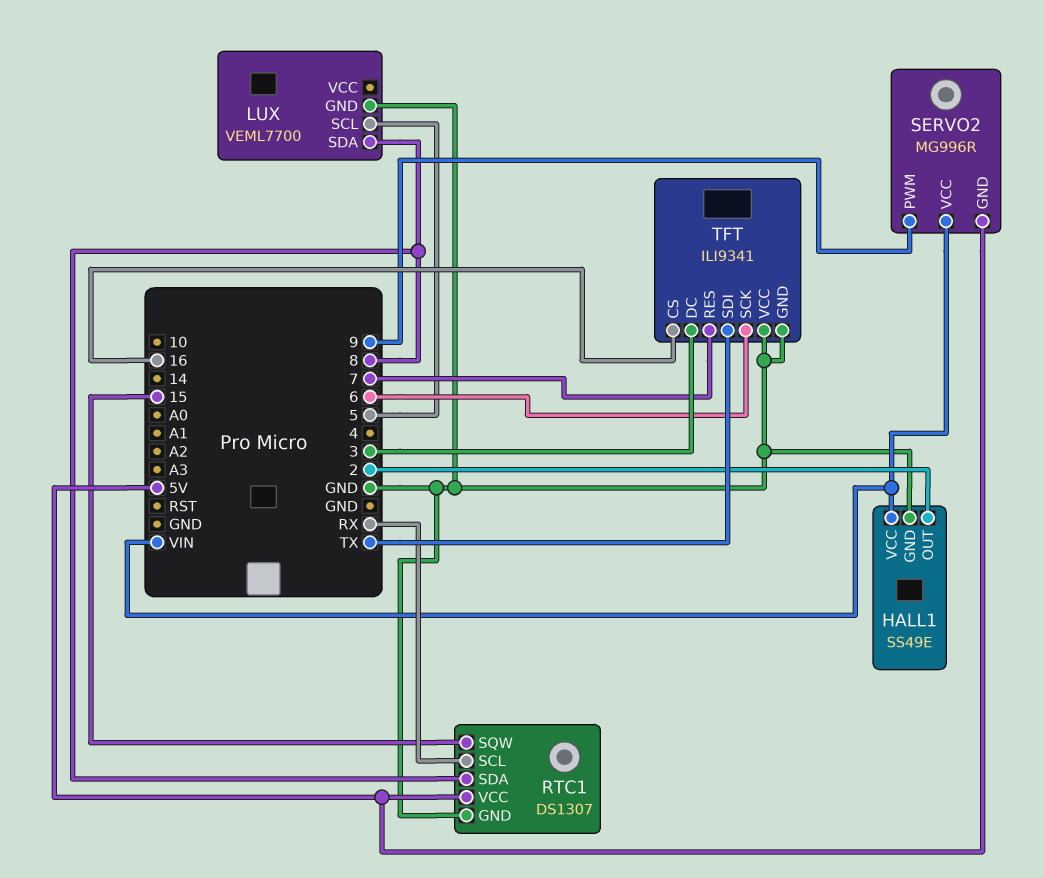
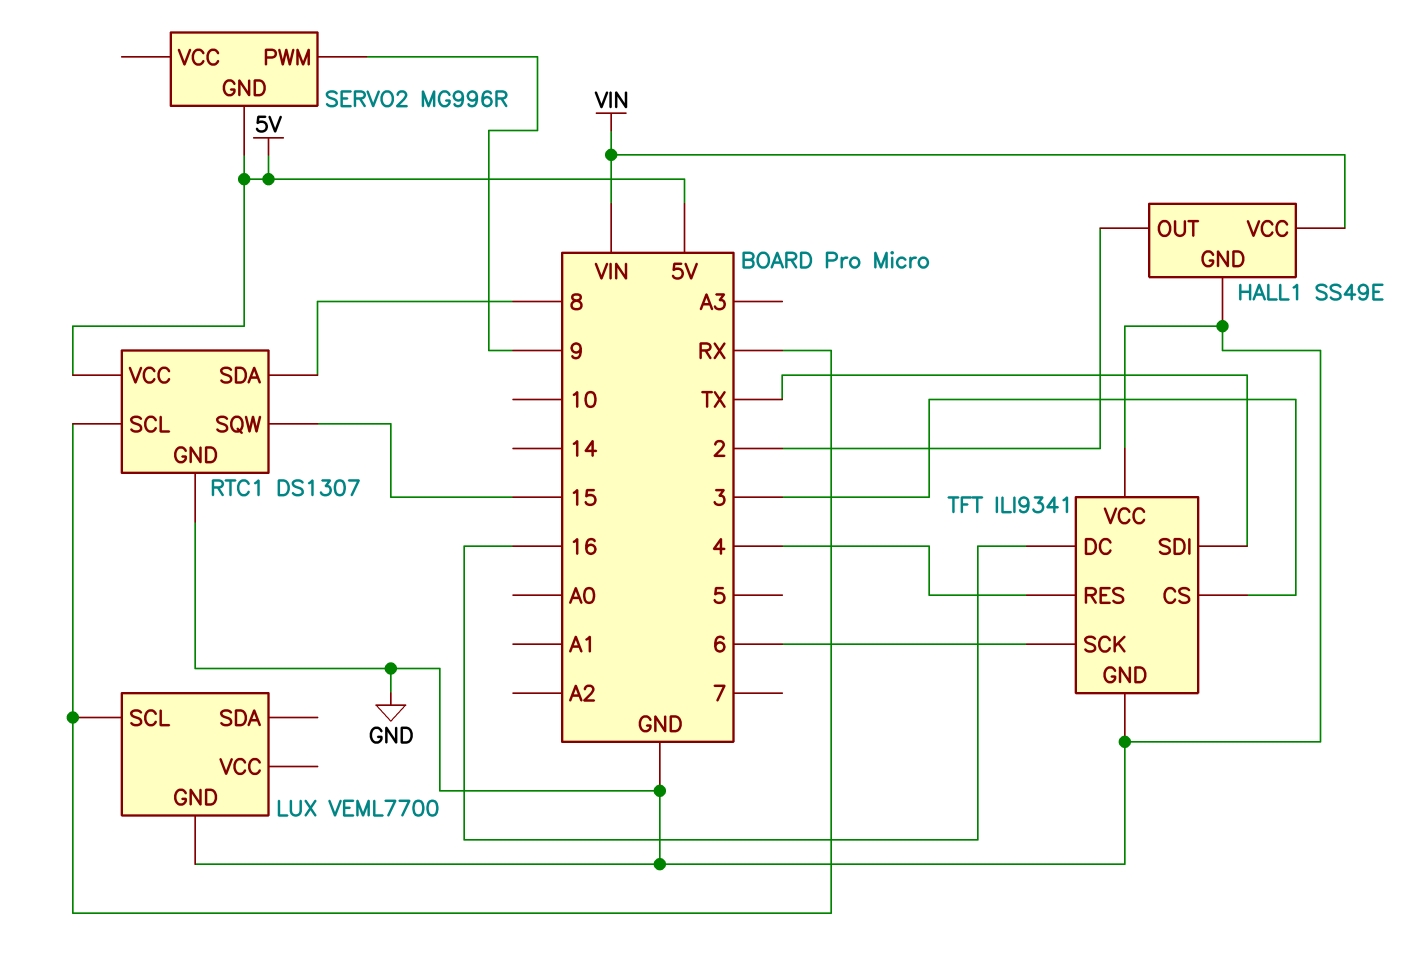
LUX pin SCL: 5 -> RX
LUX pin SDA: 8 -> none
SERVO2 pin VCC: VIN -> none
TFT pin CS: 16 -> 3
TFT pin DC: 3 -> 16
TFT pin RES: 7 -> 4

